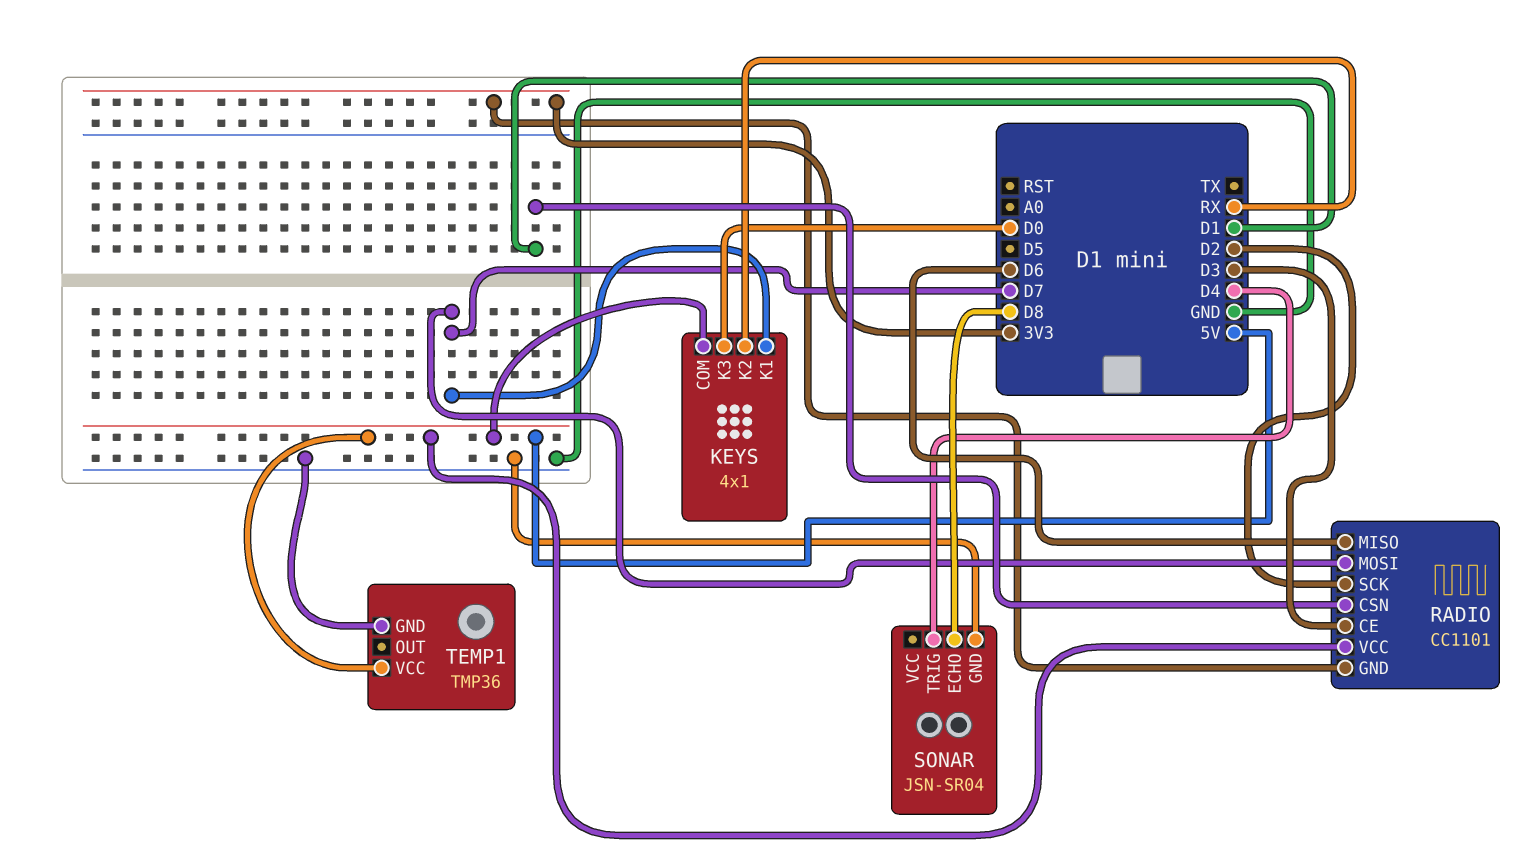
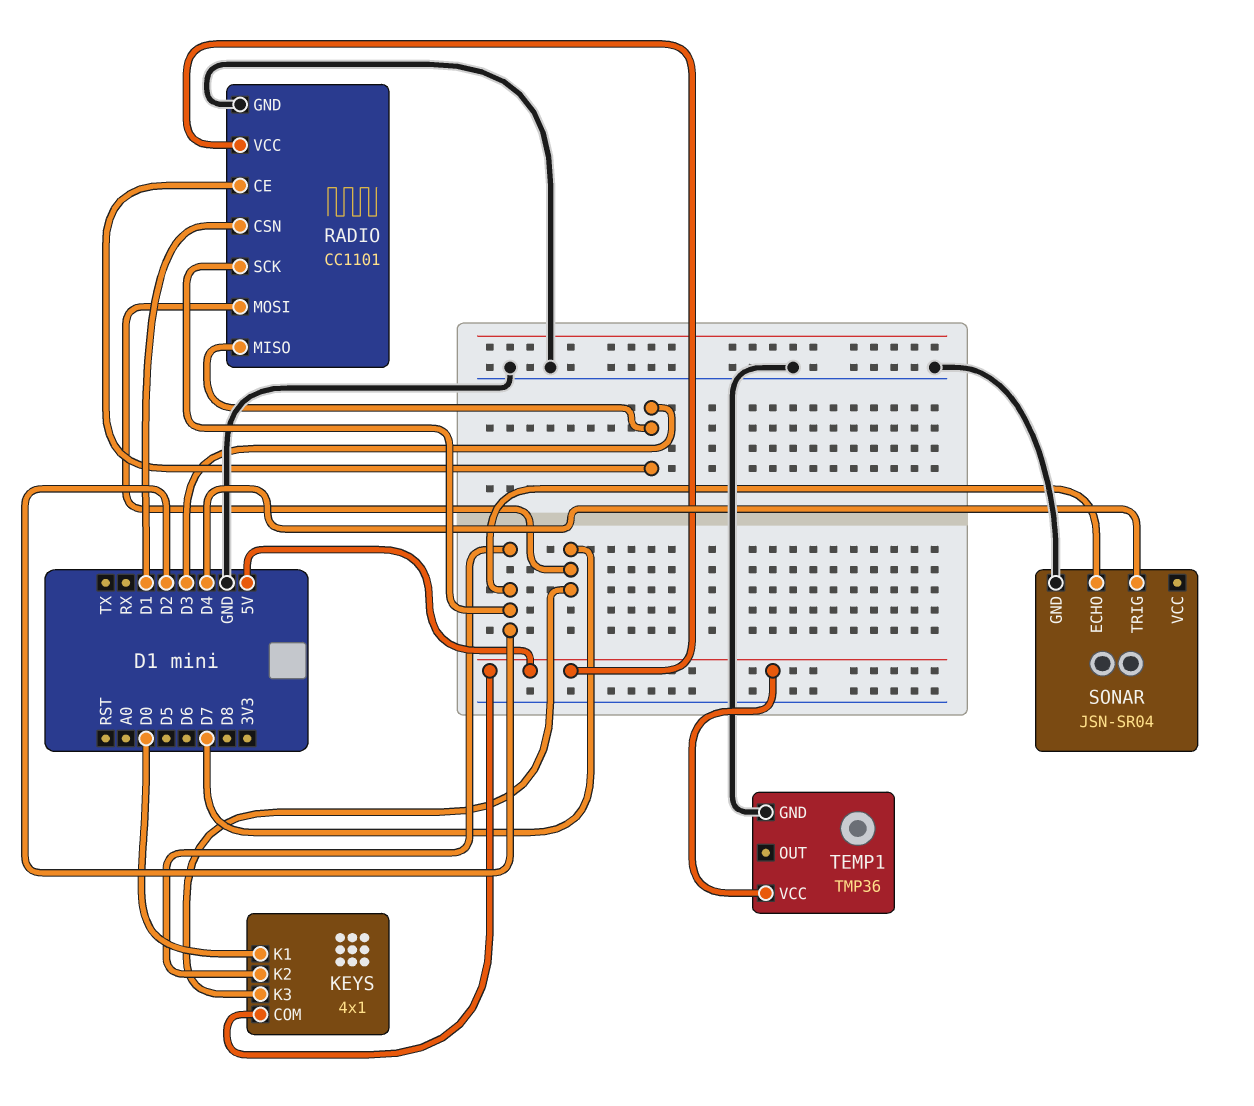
KEYS pin K1: D7 -> D0
KEYS pin K2: RX -> D2
KEYS pin K3: D0 -> D7
RADIO pin GND: 3V3 -> GND
RADIO pin MISO: D6 -> D3
SONAR pin ECHO: D8 -> D2

